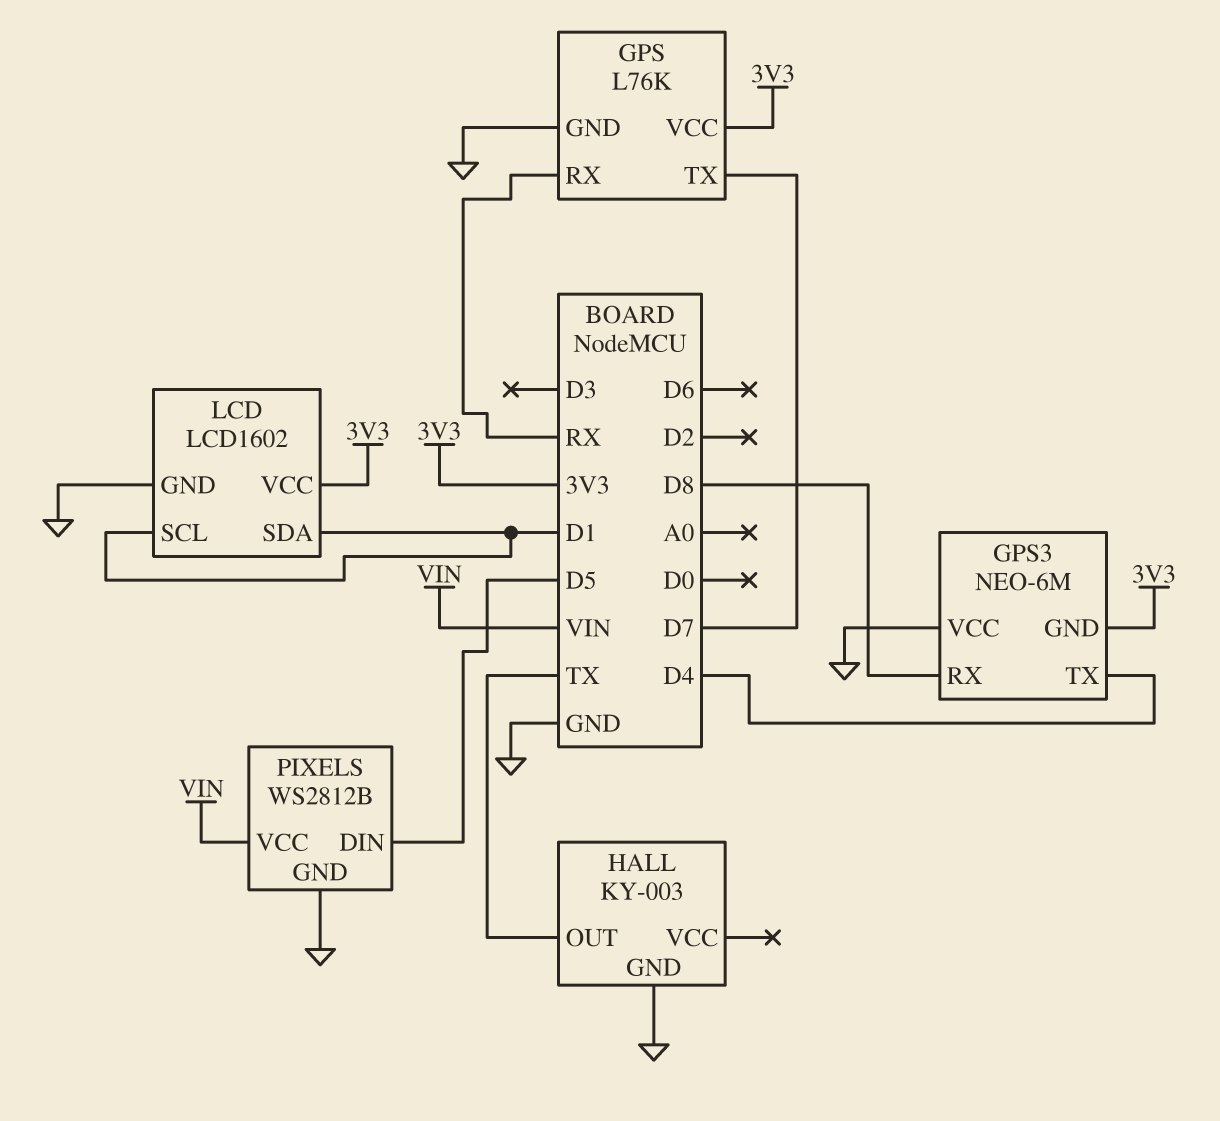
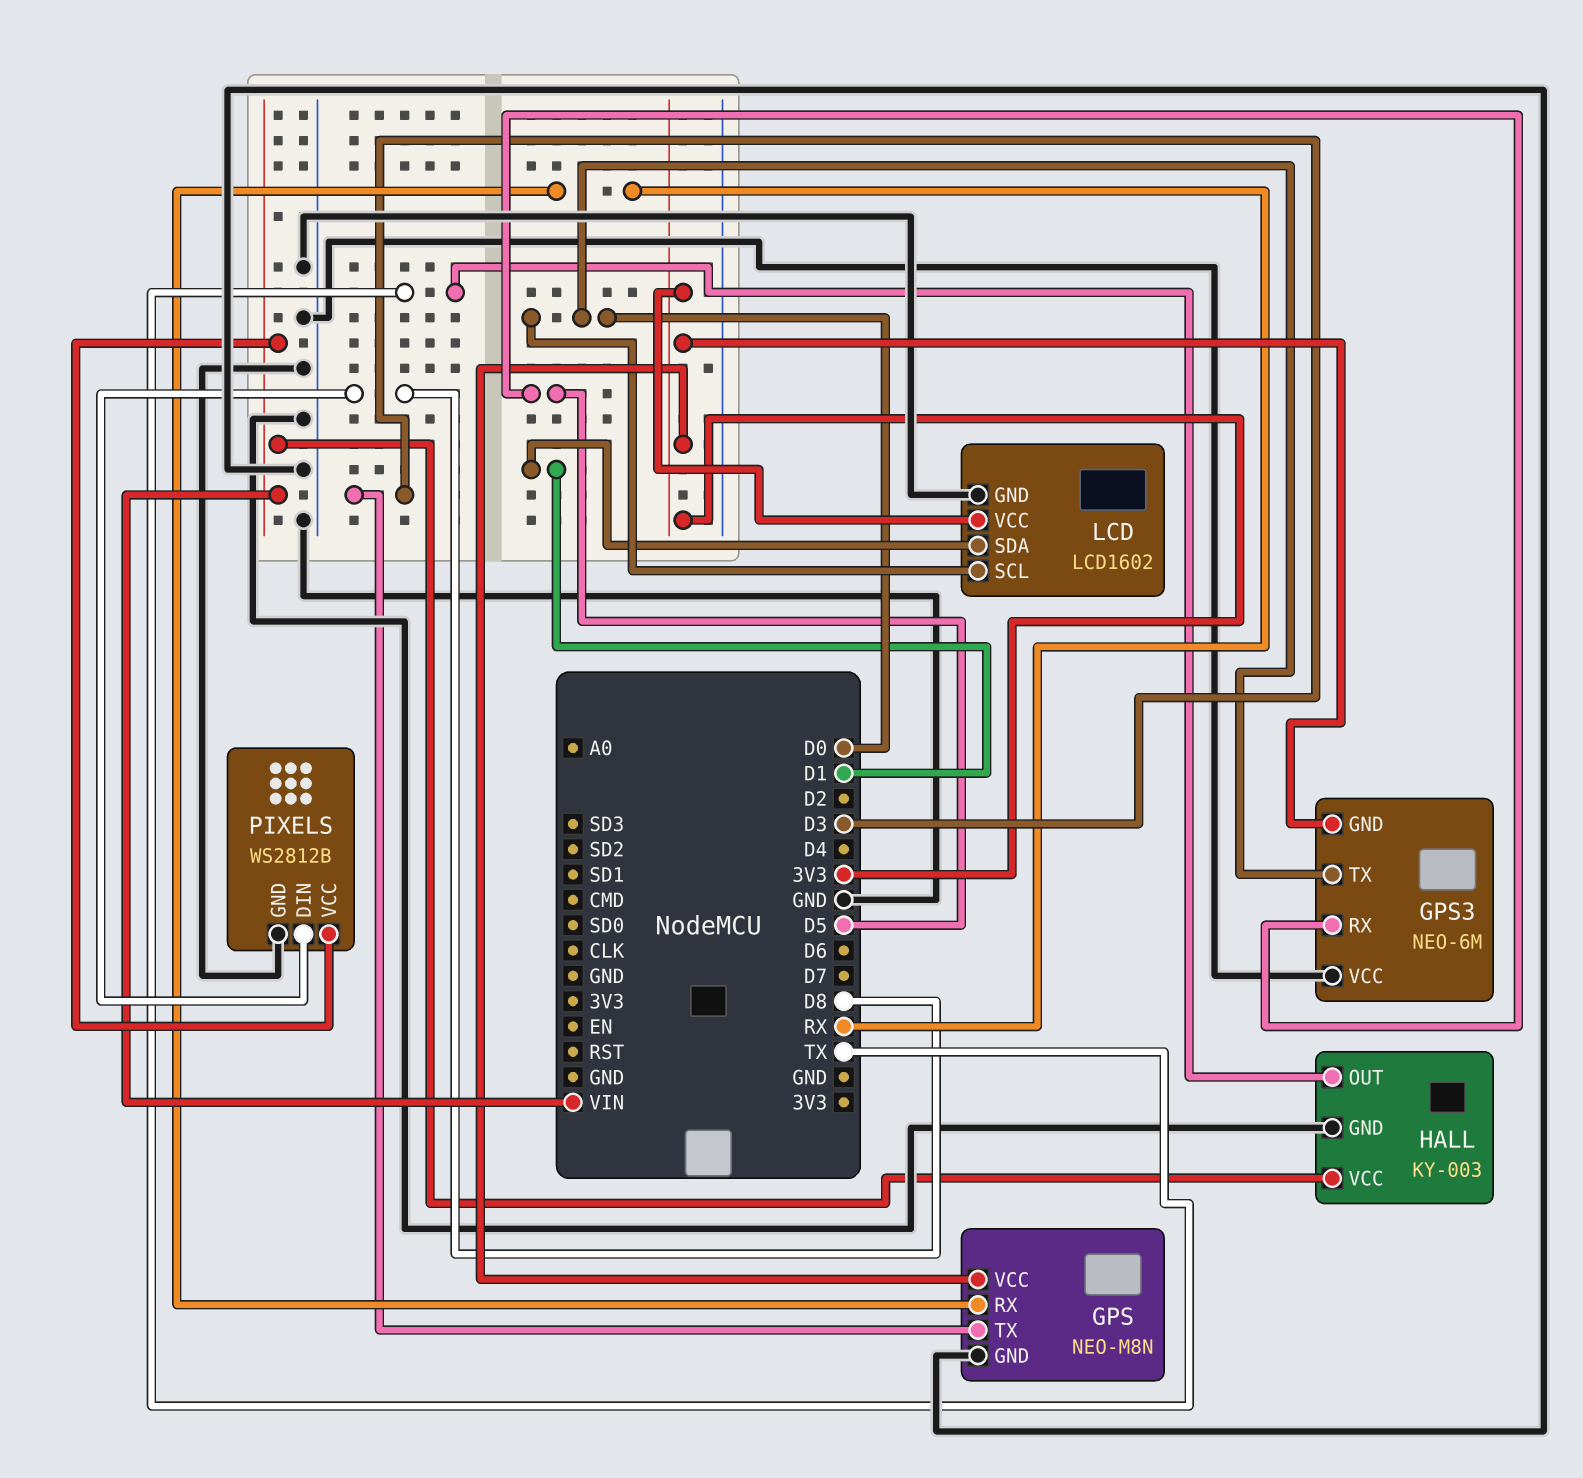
GPS: L76K -> NEO-M8N
GPS pin TX: D7 -> D3
GPS3 pin RX: D8 -> D5
GPS3 pin TX: D4 -> D0
HALL pin VCC: none -> VIN
LCD pin SCL: D1 -> D0
PIXELS pin DIN: D5 -> D8

